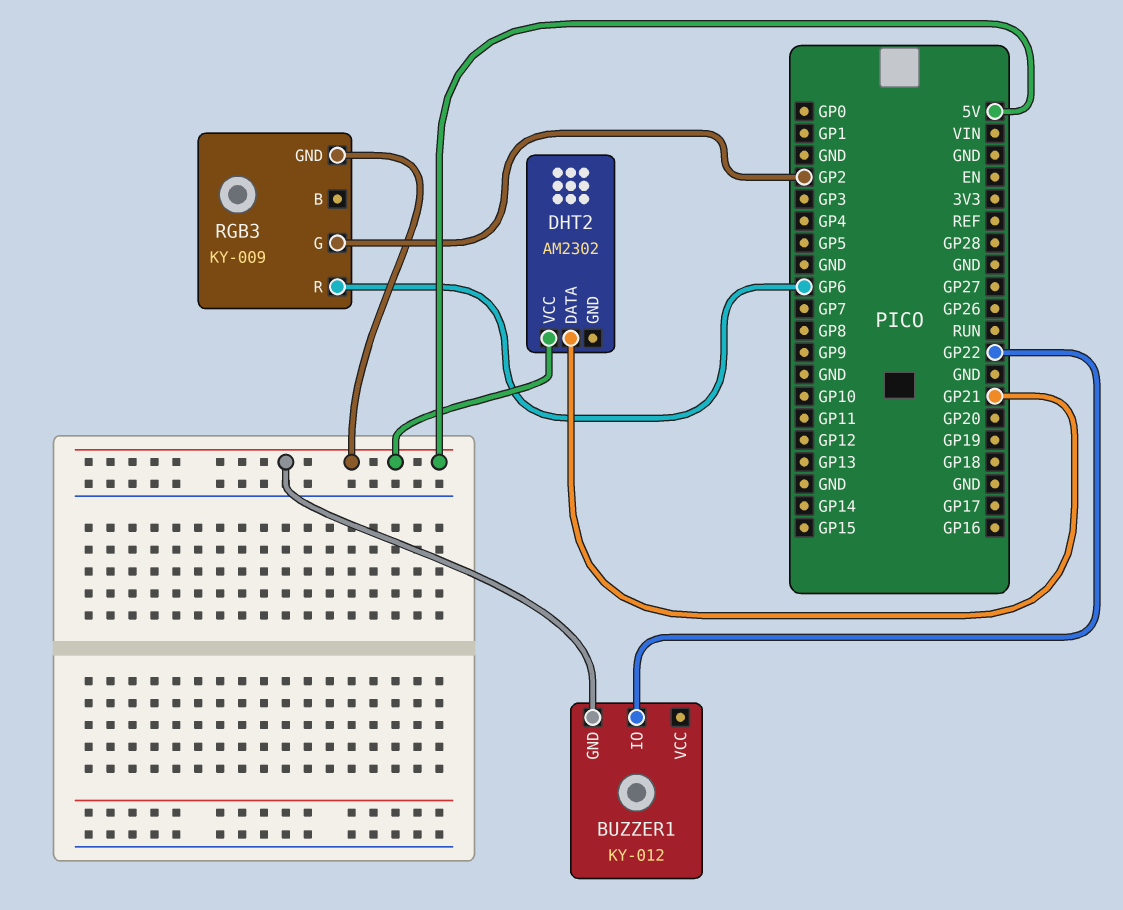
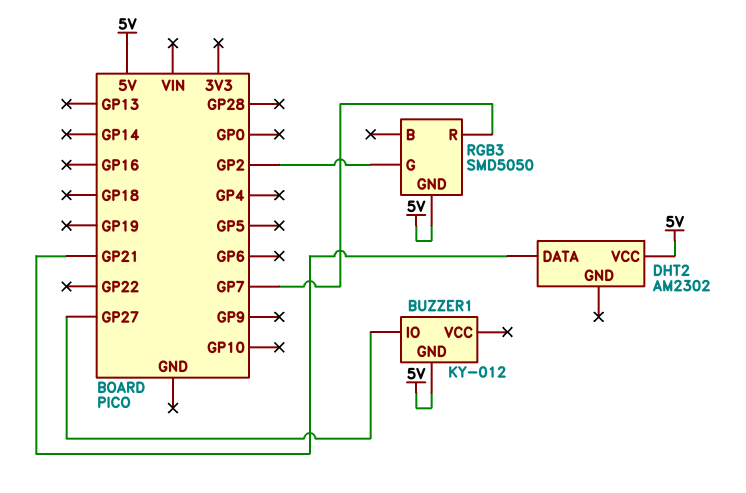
BUZZER1 pin IO: GP22 -> GP27
RGB3: KY-009 -> SMD5050
RGB3 pin R: GP6 -> GP7

